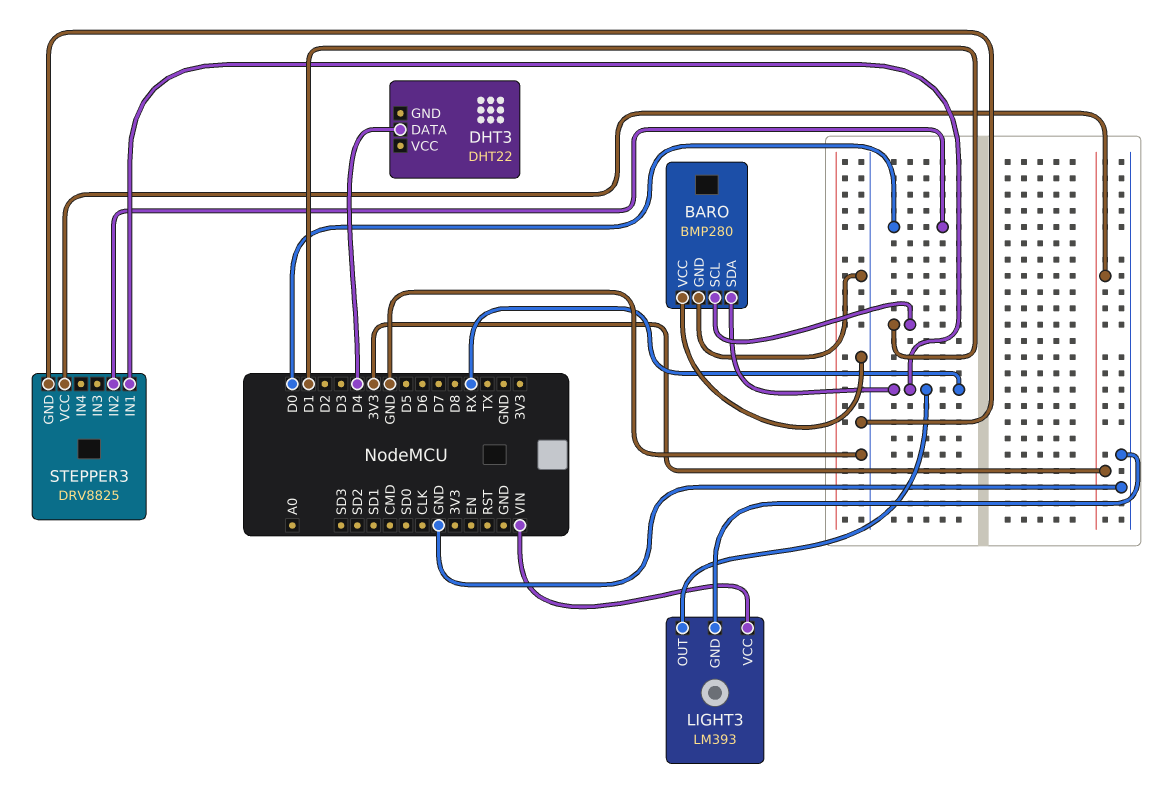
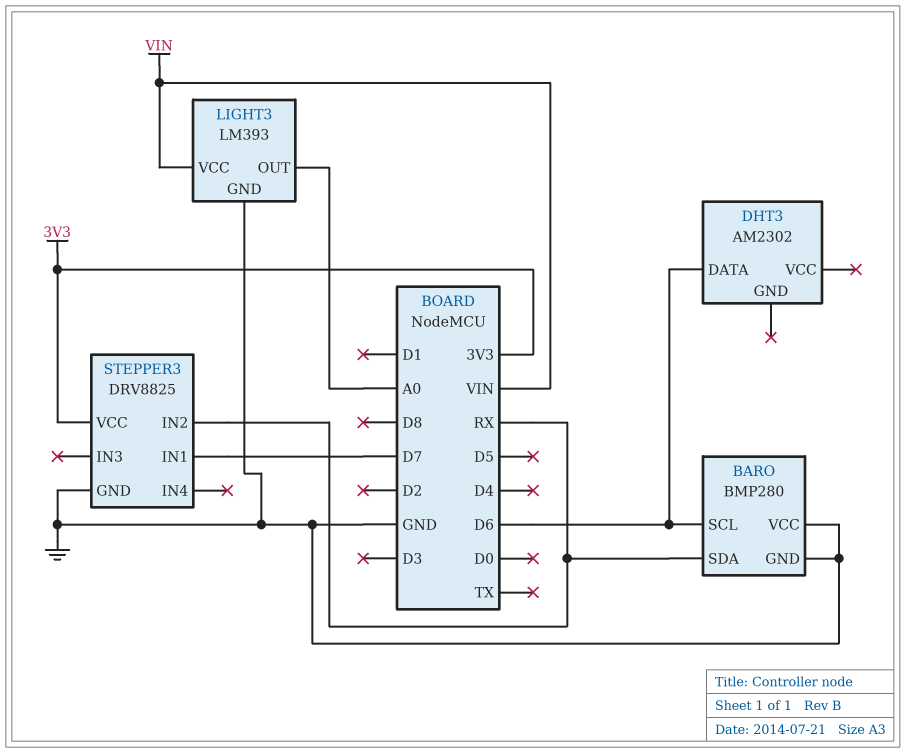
BARO pin SCL: D1 -> D6
DHT3: DHT22 -> AM2302
DHT3 pin DATA: D4 -> D6
LIGHT3 pin OUT: RX -> A0
STEPPER3 pin IN1: RX -> D7
STEPPER3 pin IN2: D0 -> RX

